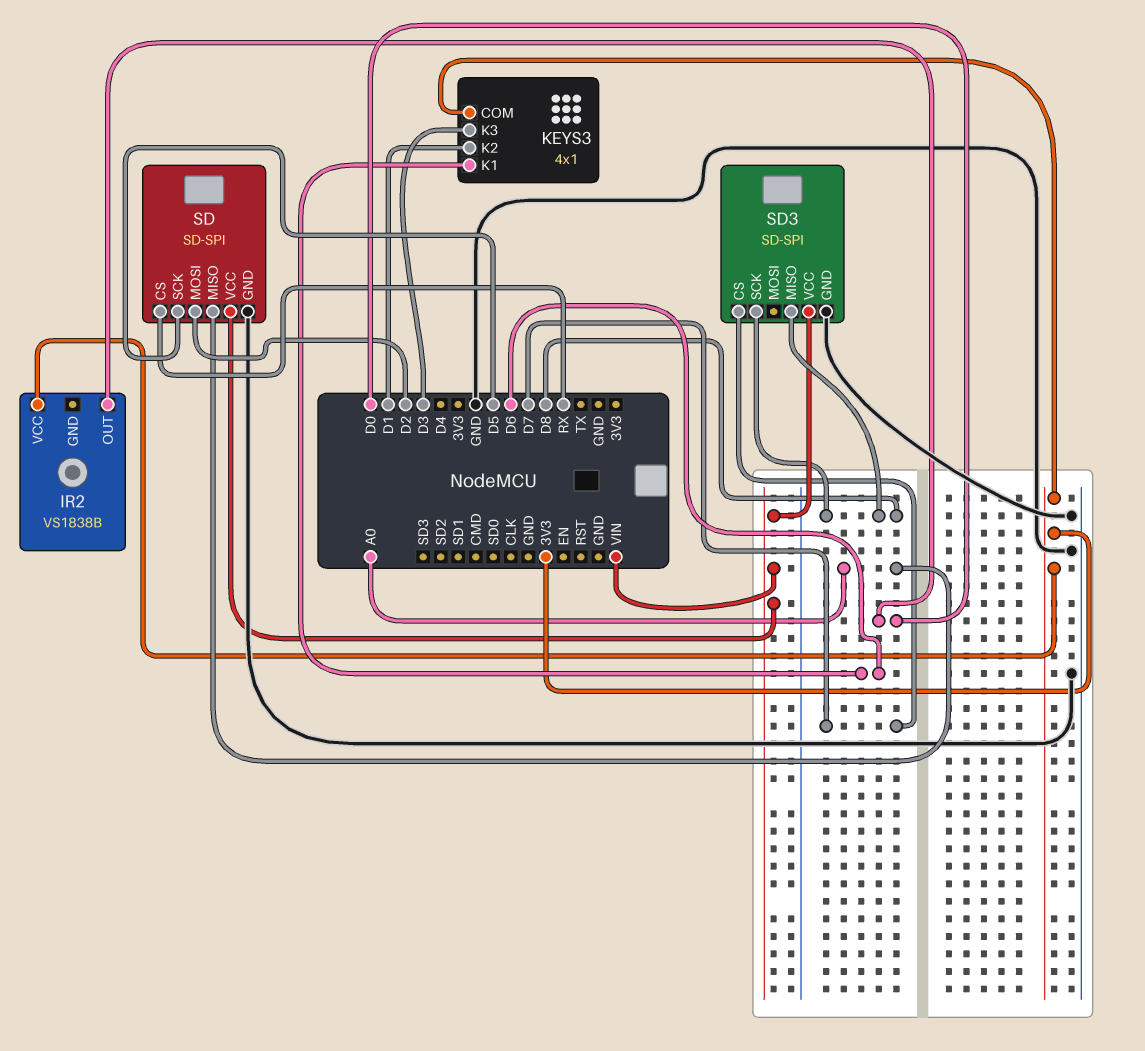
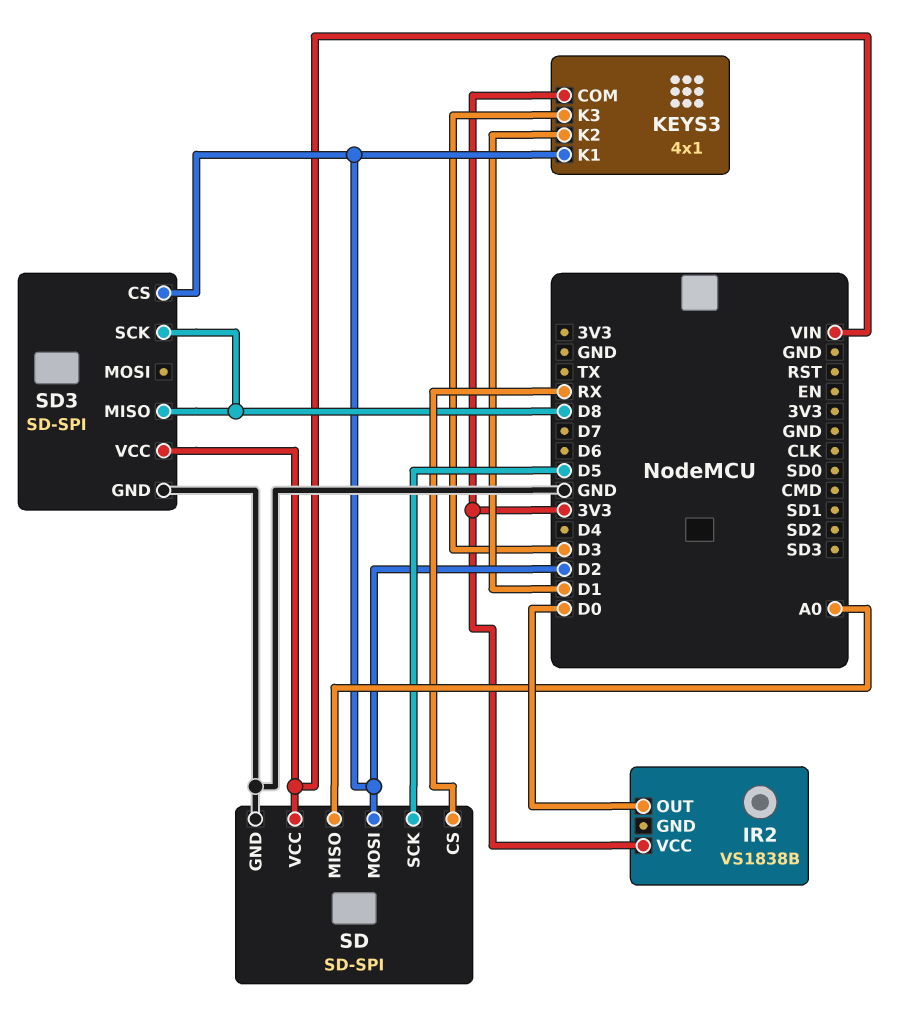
KEYS3 pin K1: D6 -> D2
SD3 pin CS: D7 -> D2

